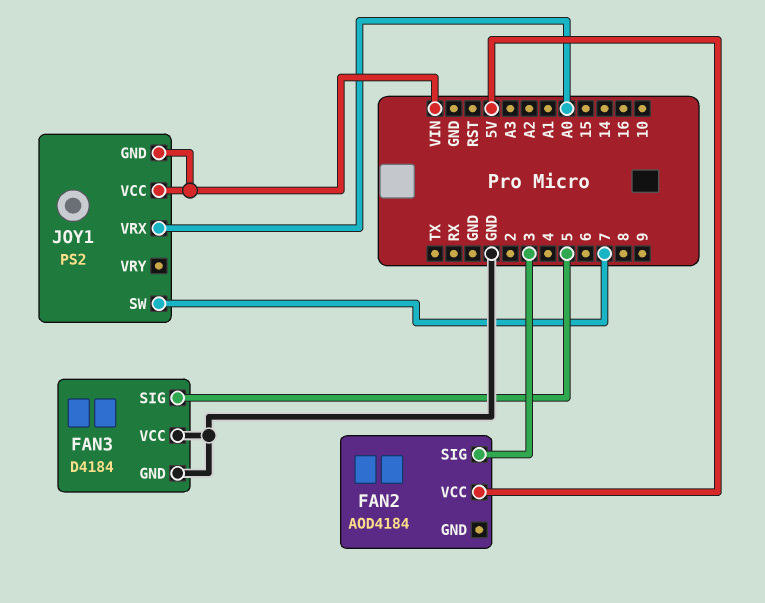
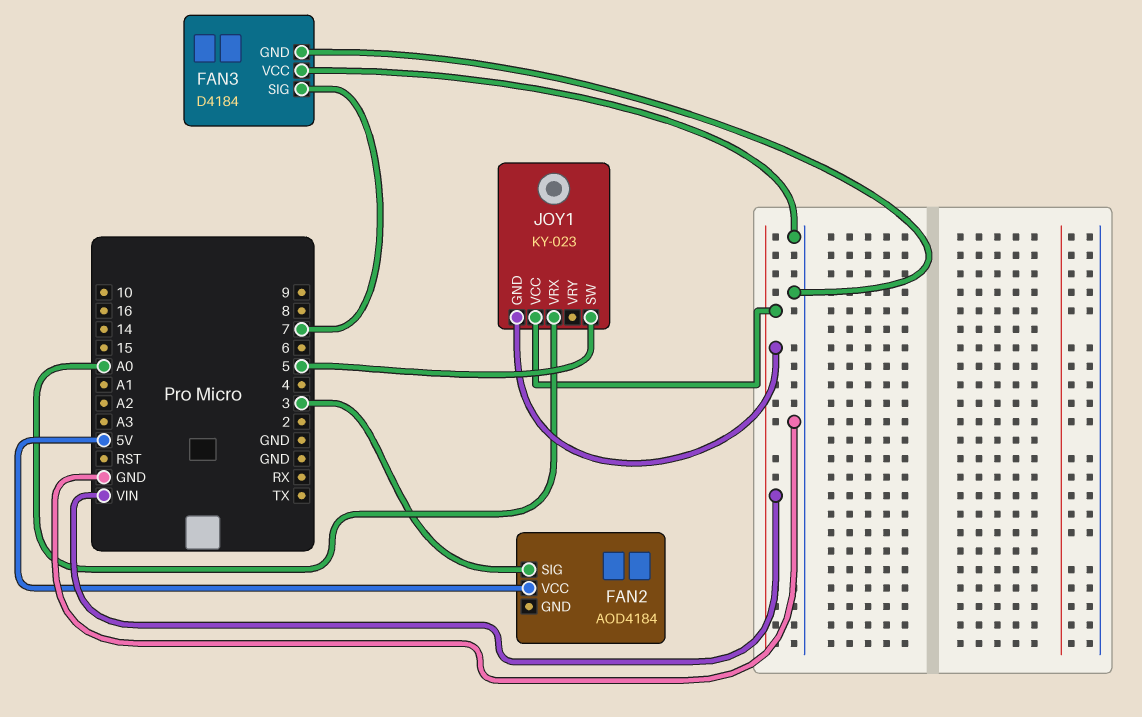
FAN3 pin SIG: 5 -> 7
JOY1: PS2 -> KY-023
JOY1 pin SW: 7 -> 5

